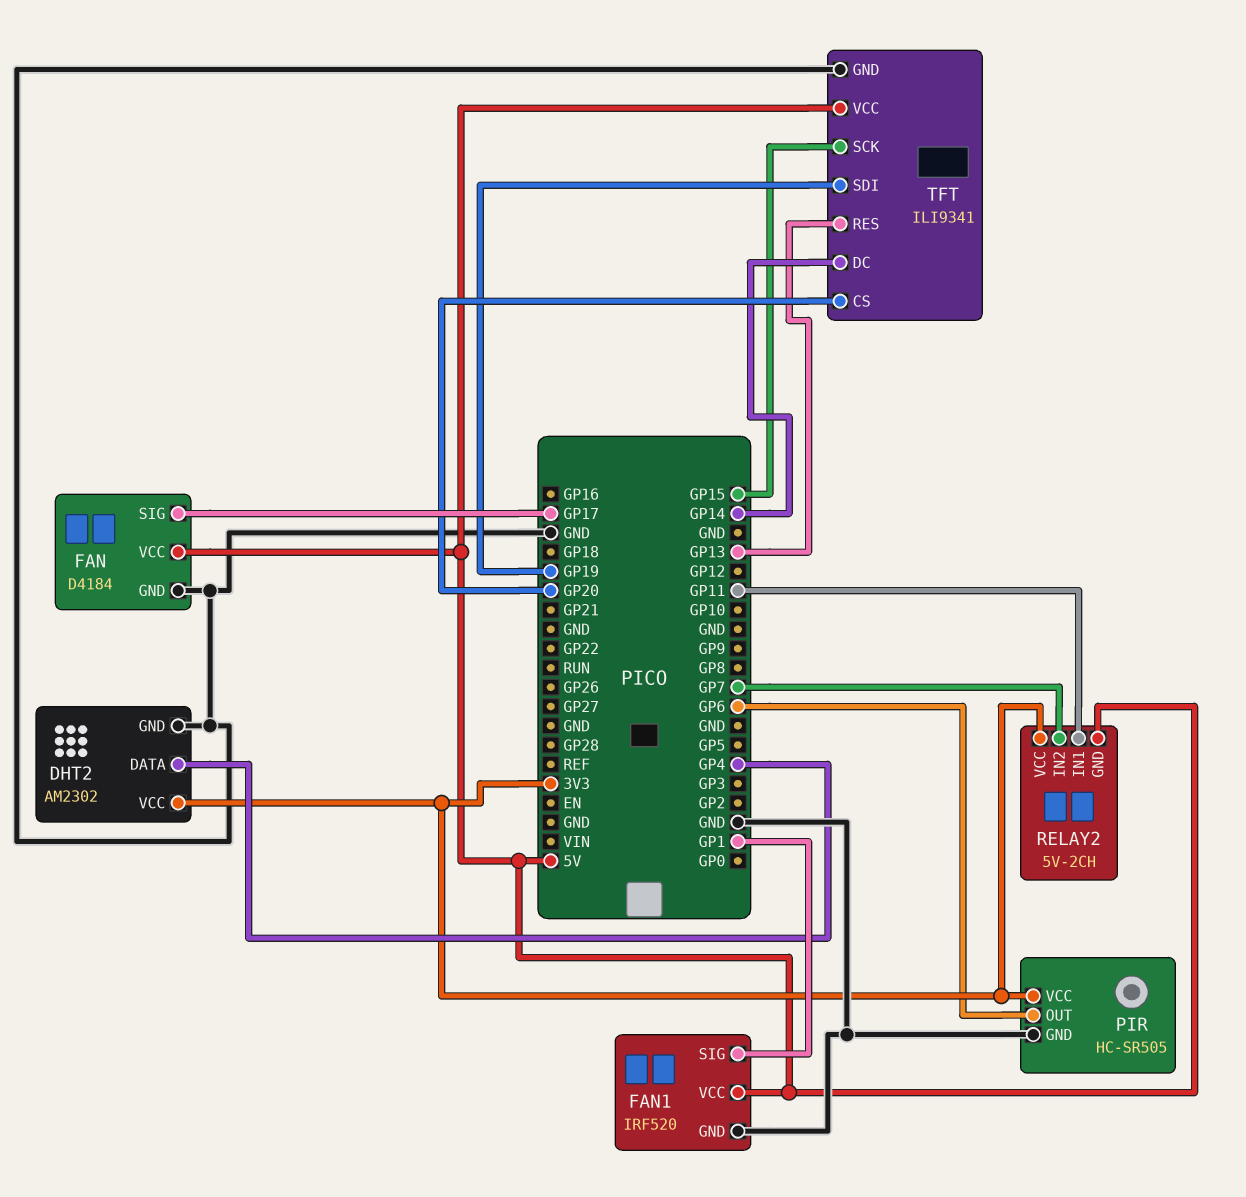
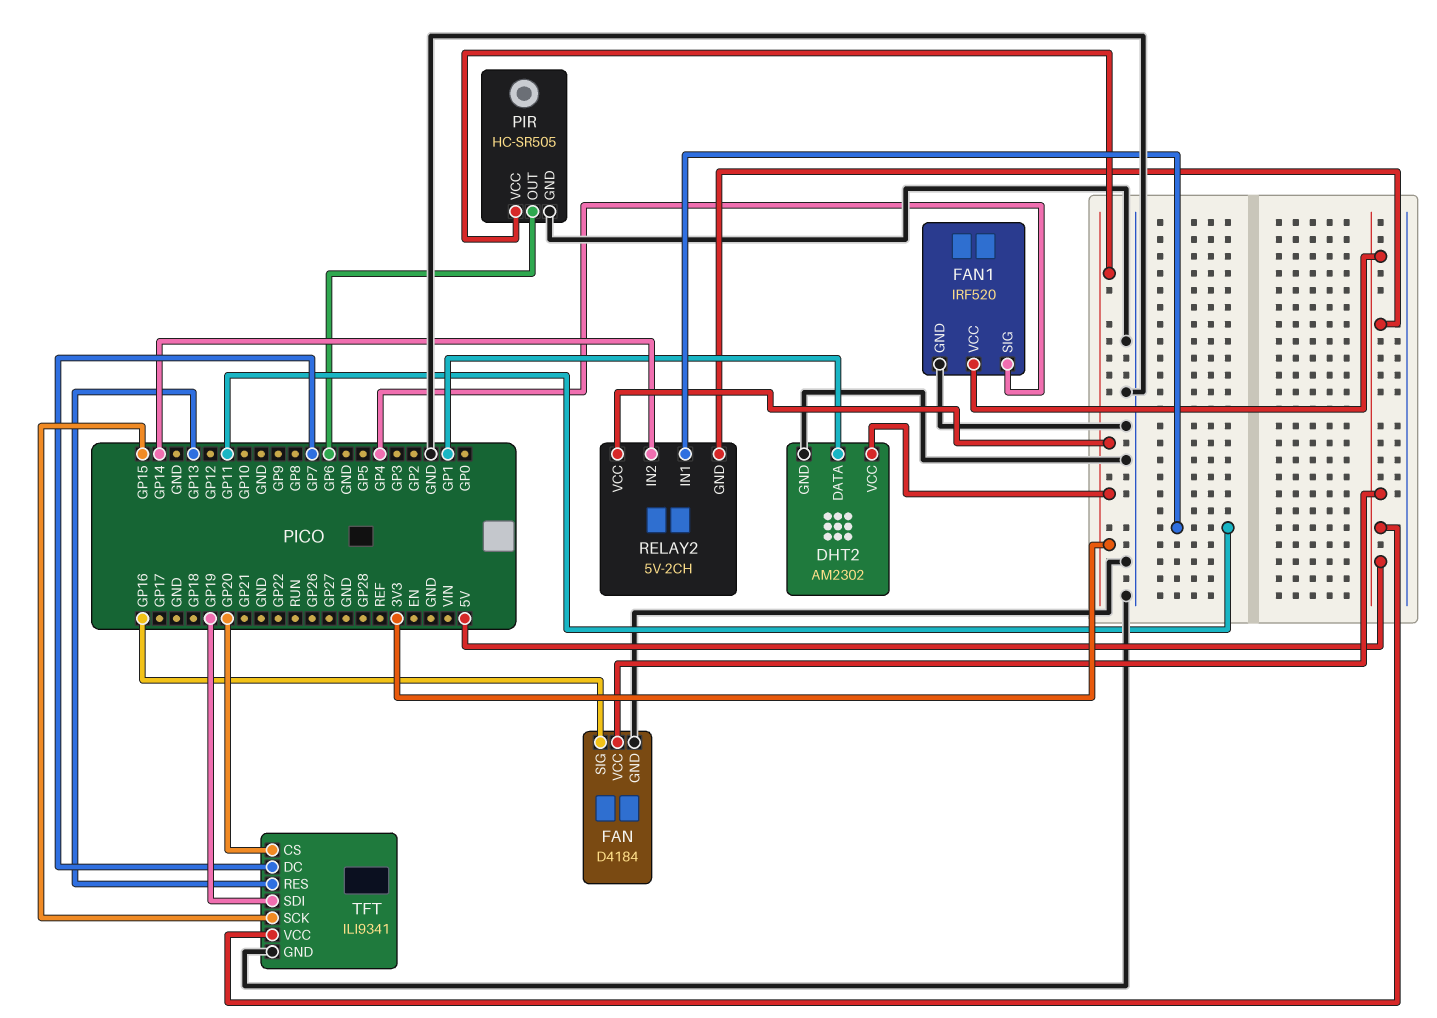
DHT2 pin DATA: GP4 -> GP1
FAN pin SIG: GP17 -> GP16
FAN1 pin SIG: GP1 -> GP4
RELAY2 pin IN2: GP7 -> GP14
TFT pin DC: GP14 -> GP7

